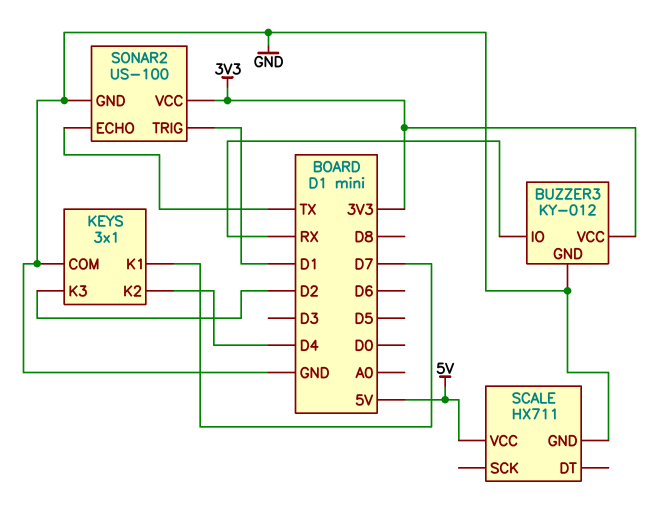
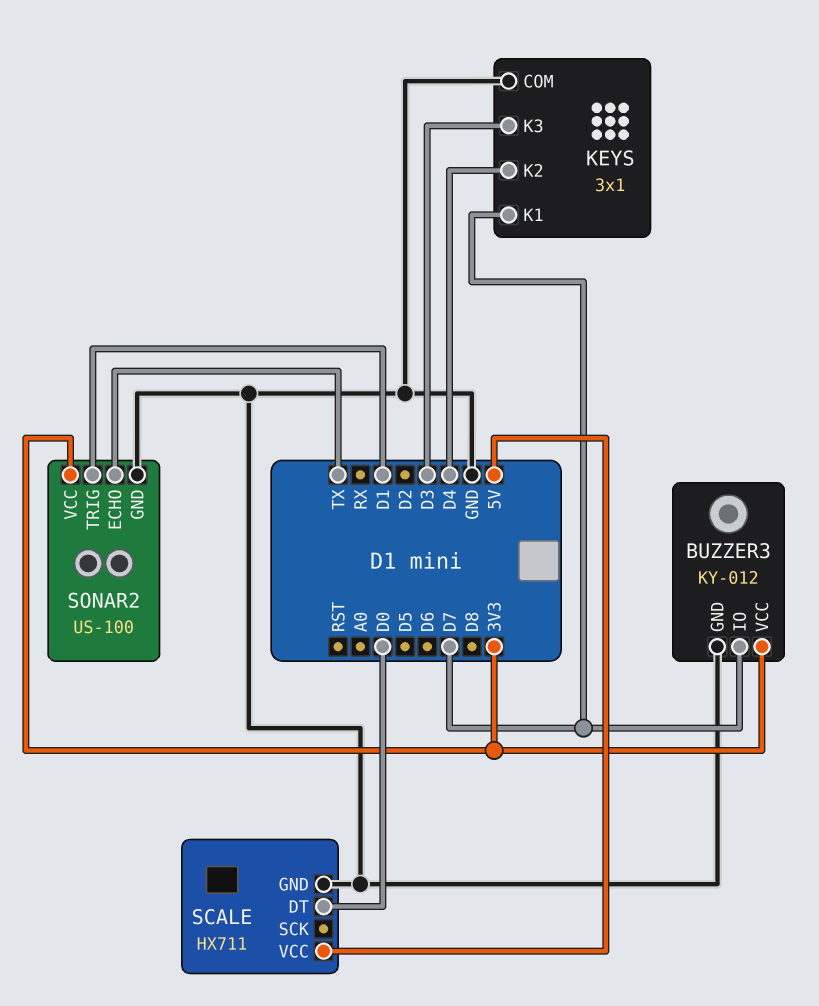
BUZZER3 pin IO: RX -> D7
KEYS pin K3: D2 -> D3
SCALE pin DT: none -> D0

